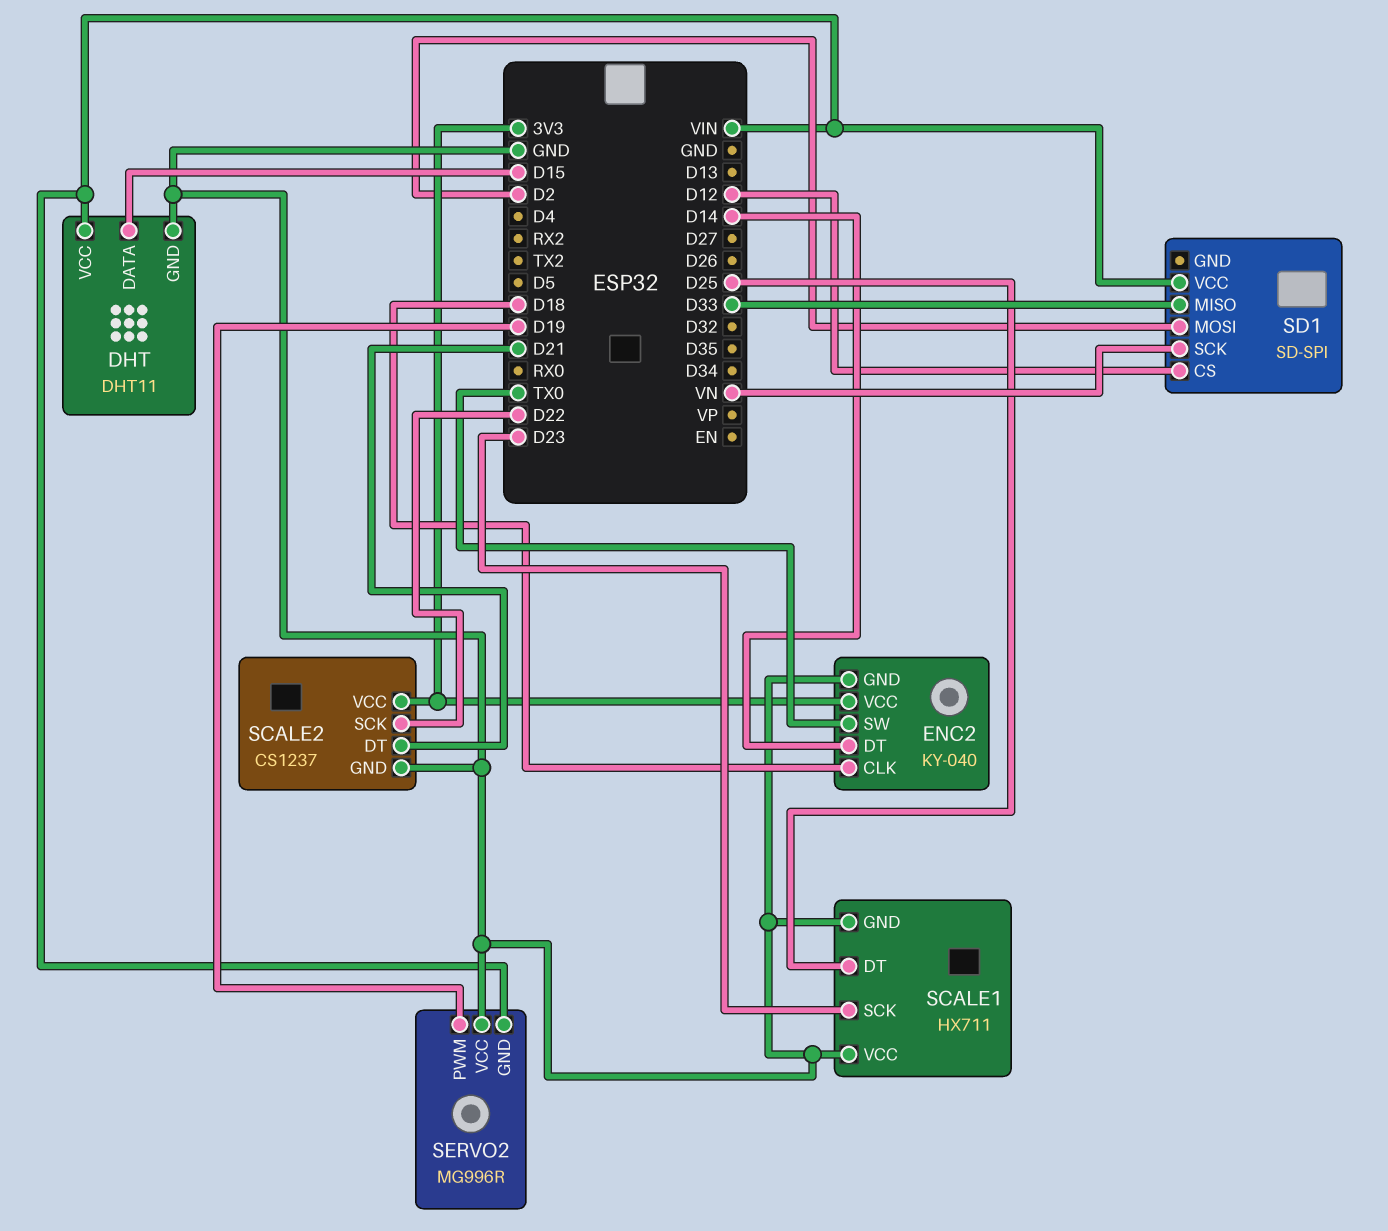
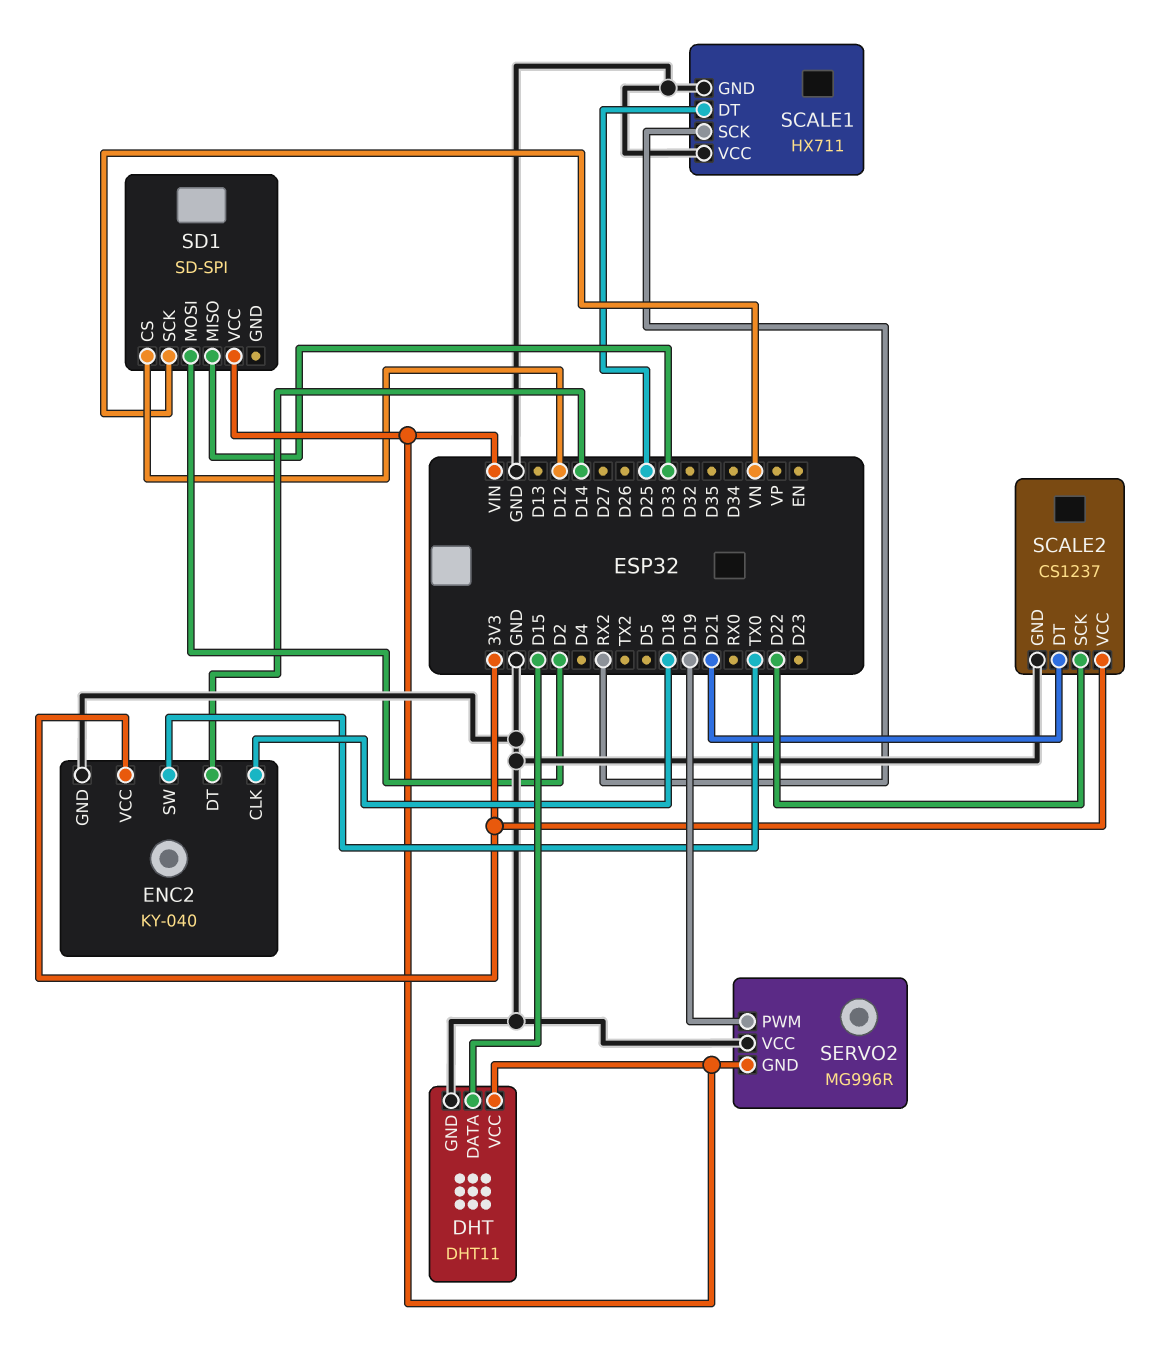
SCALE1 pin SCK: D23 -> RX2

